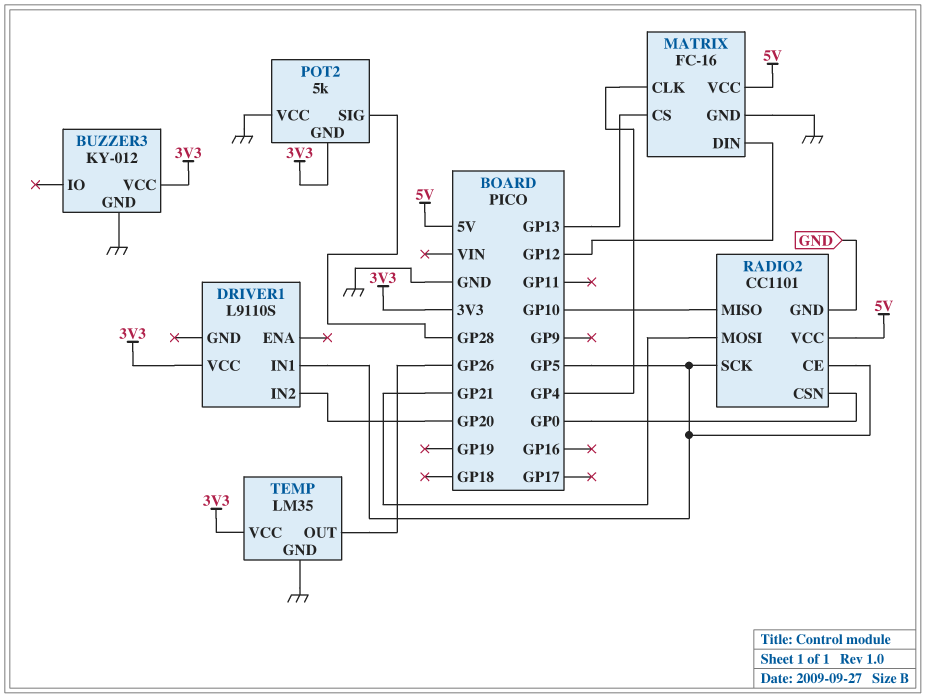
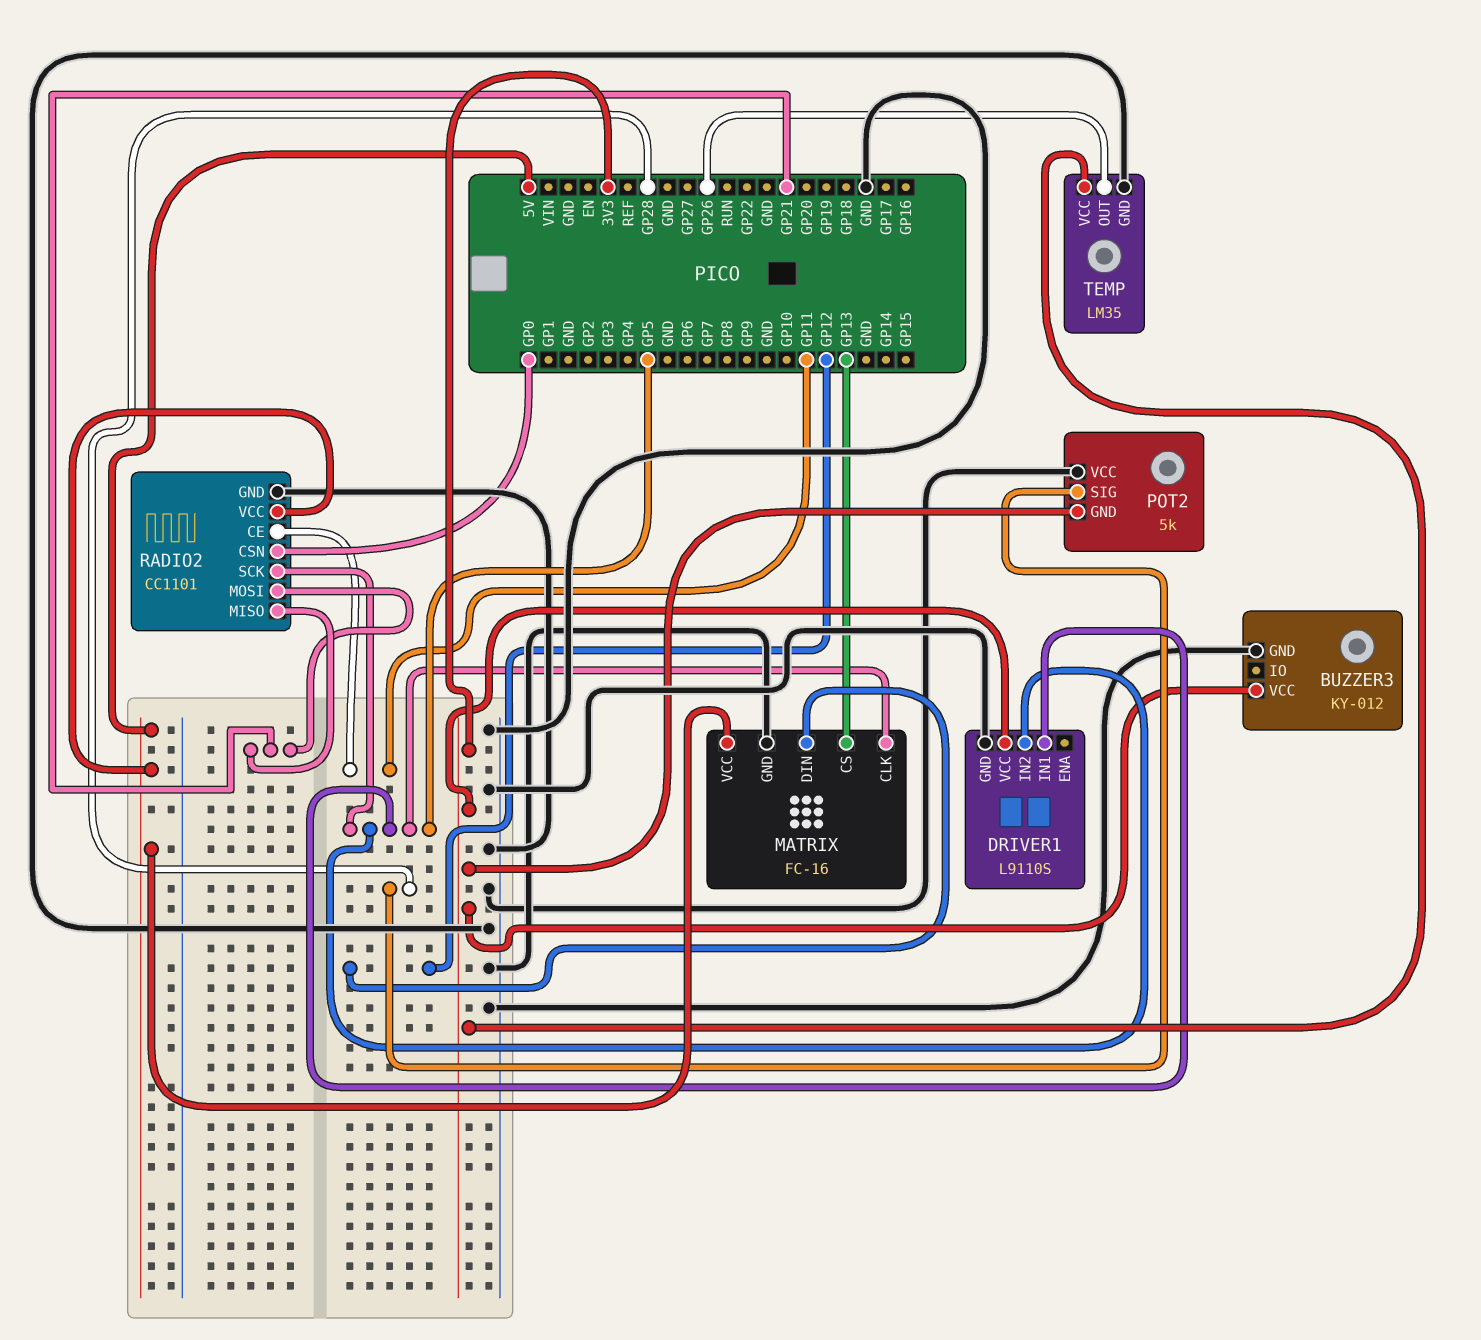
DRIVER1 pin GND: none -> GND
DRIVER1 pin IN2: GP20 -> GP5
MATRIX pin CLK: GP4 -> GP5
RADIO2 pin CE: GP5 -> GP11
RADIO2 pin MISO: GP10 -> GP21

